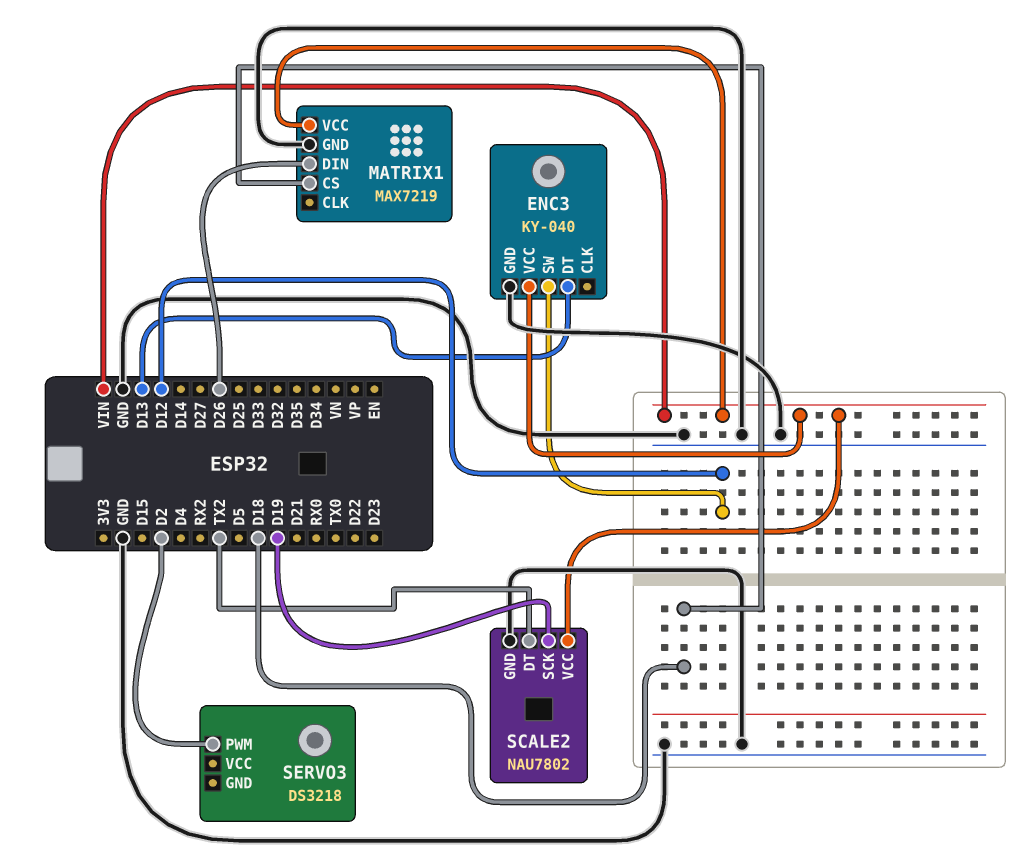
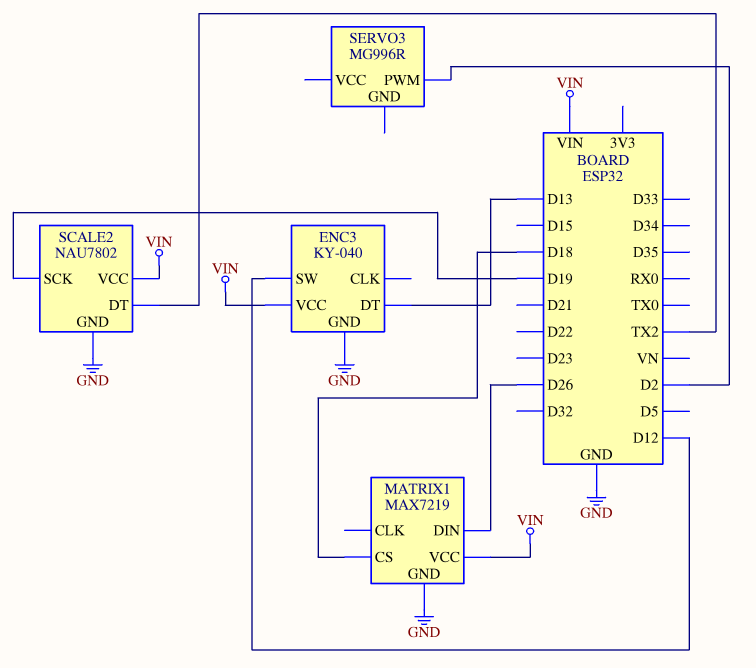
SERVO3: DS3218 -> MG996R

